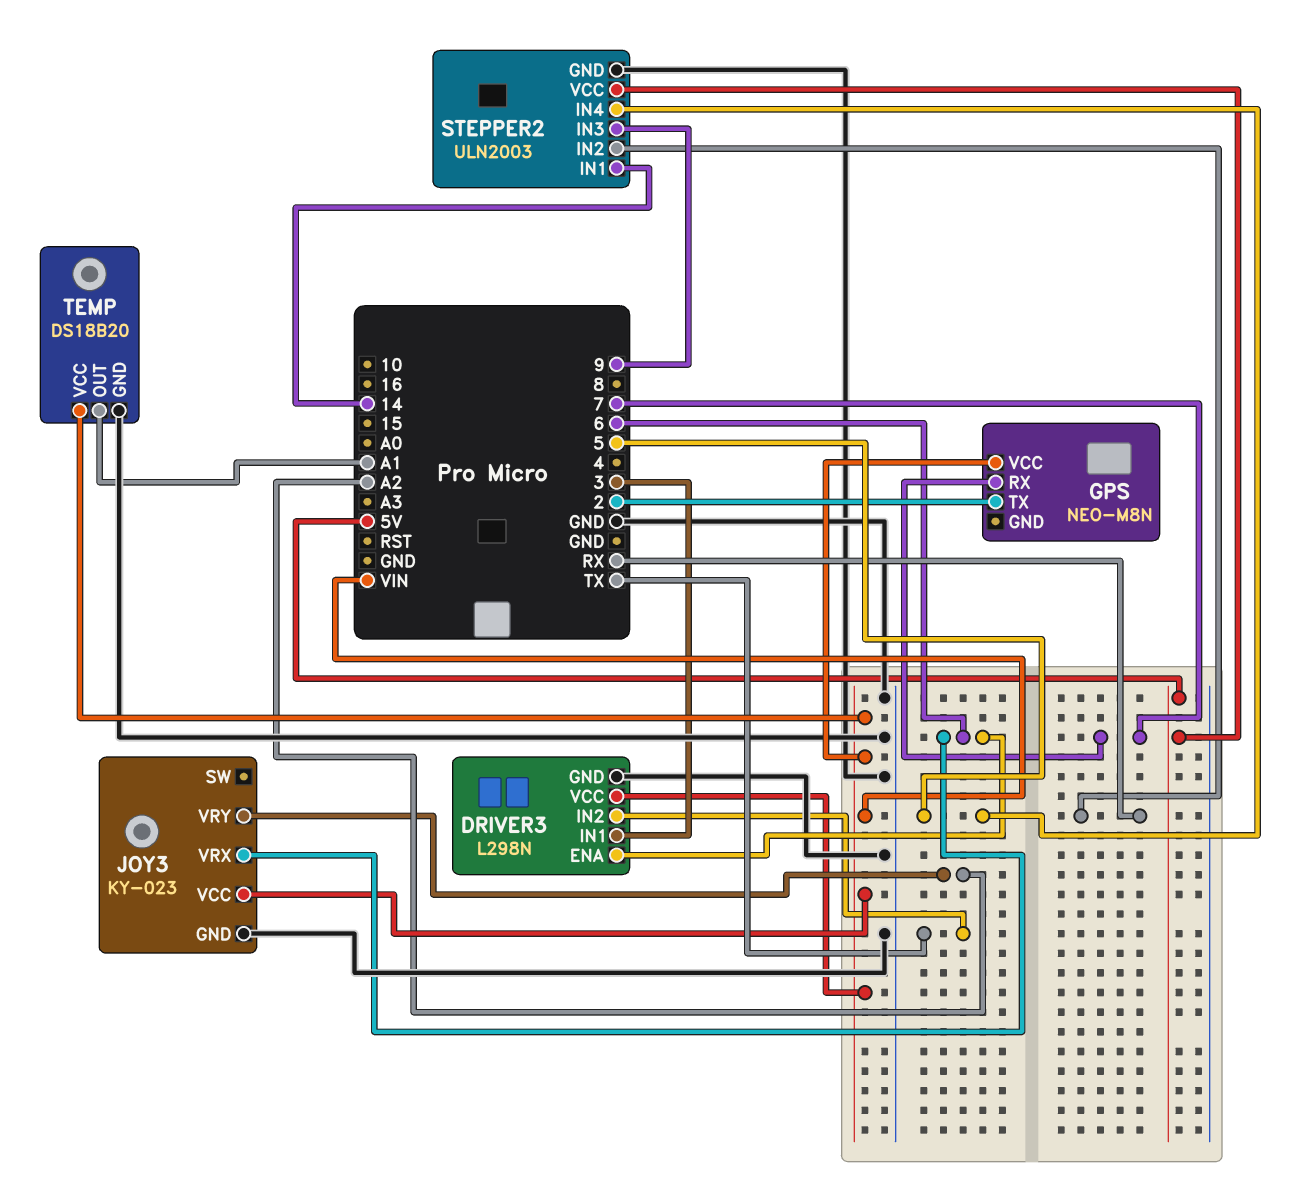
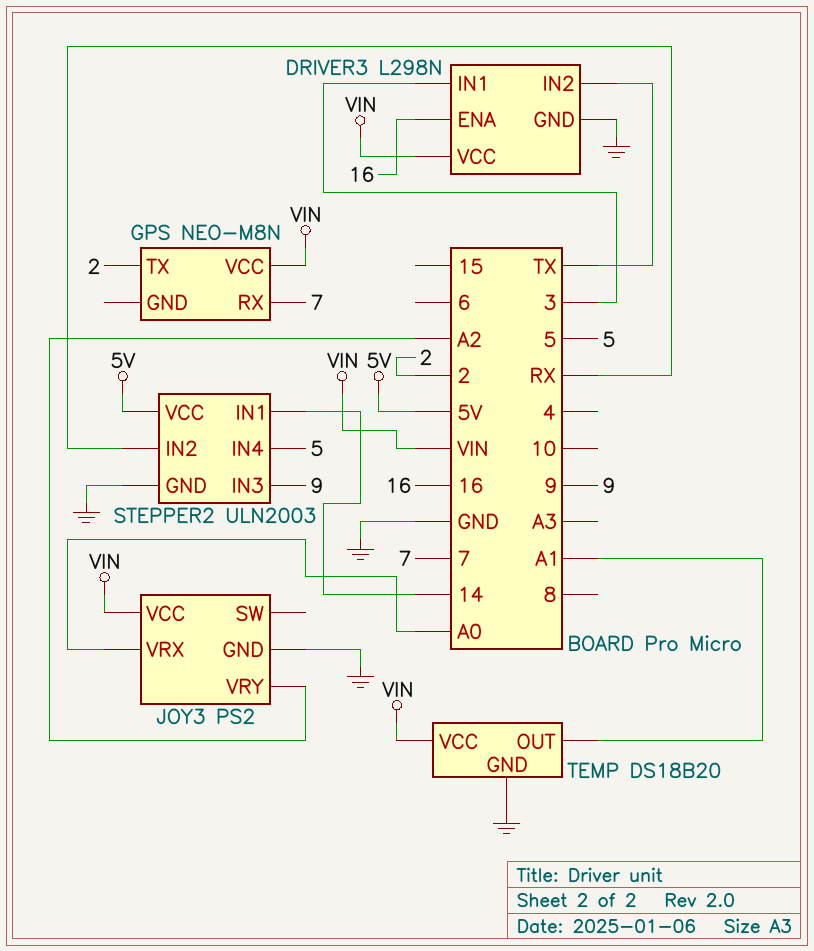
DRIVER3 pin ENA: 6 -> 16
JOY3: KY-023 -> PS2
JOY3 pin VRX: 6 -> A0

